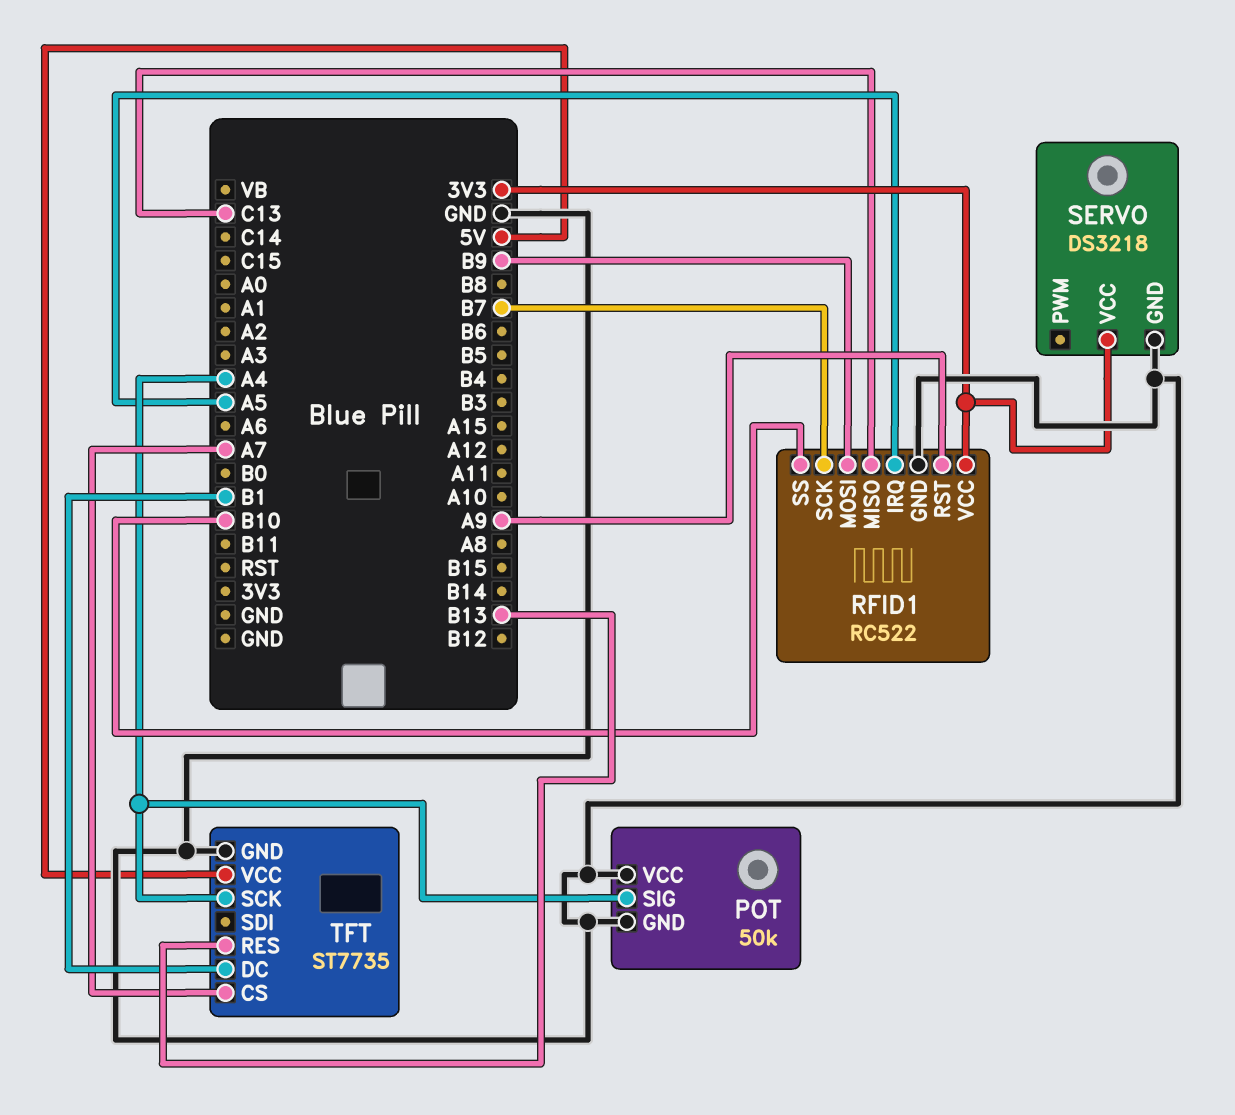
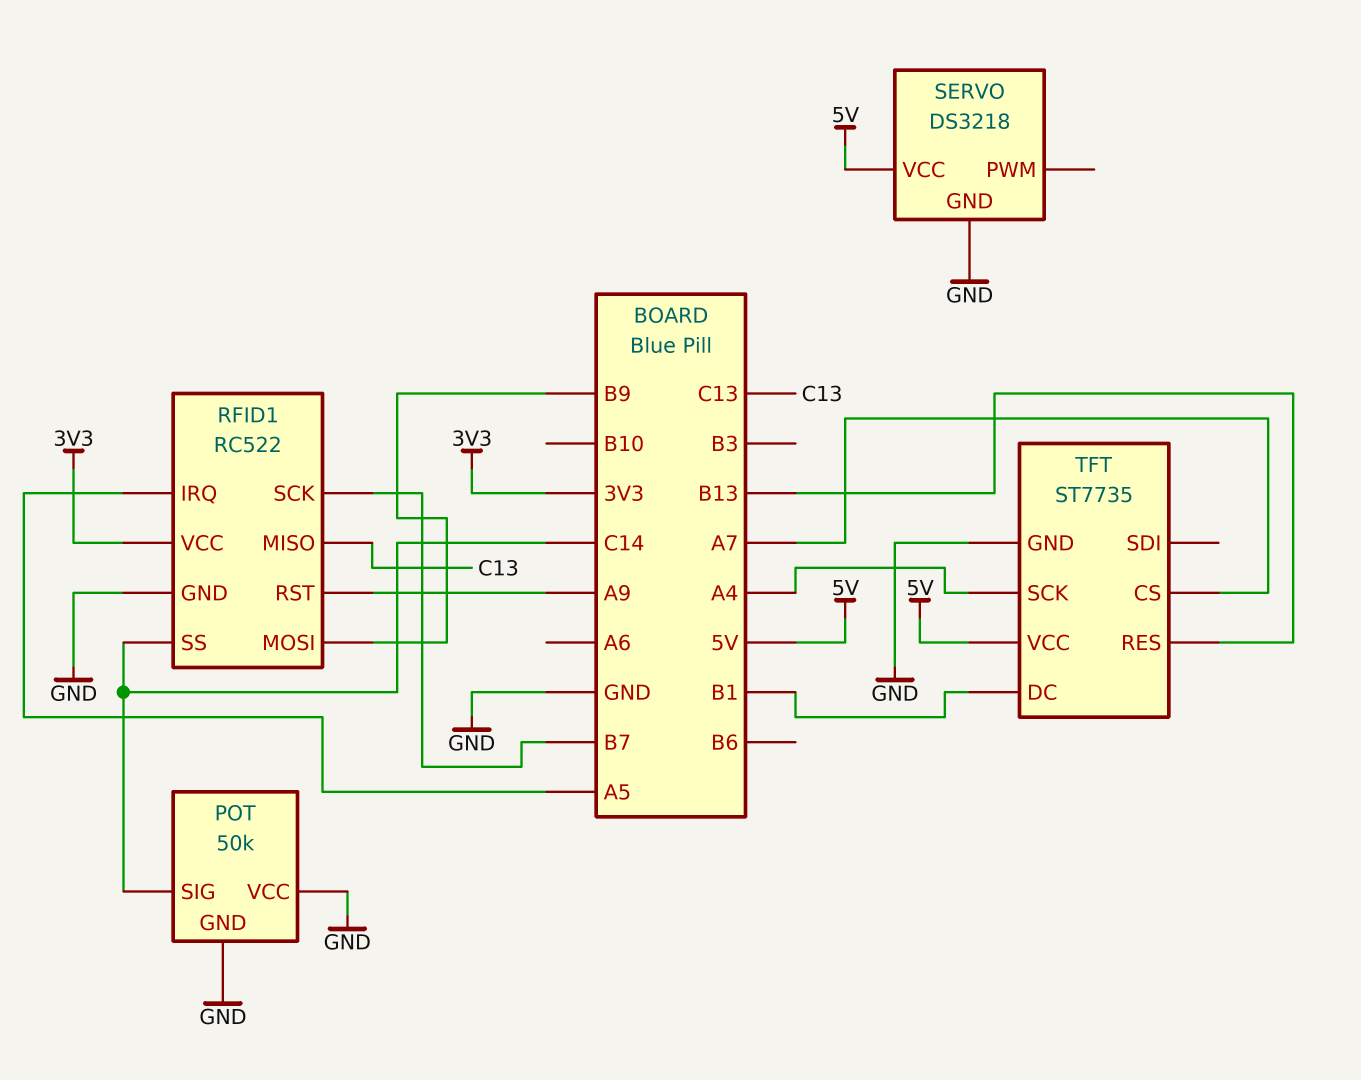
POT pin SIG: A4 -> C14
RFID1 pin SS: B10 -> C14
SERVO pin VCC: 3V3 -> 5V

